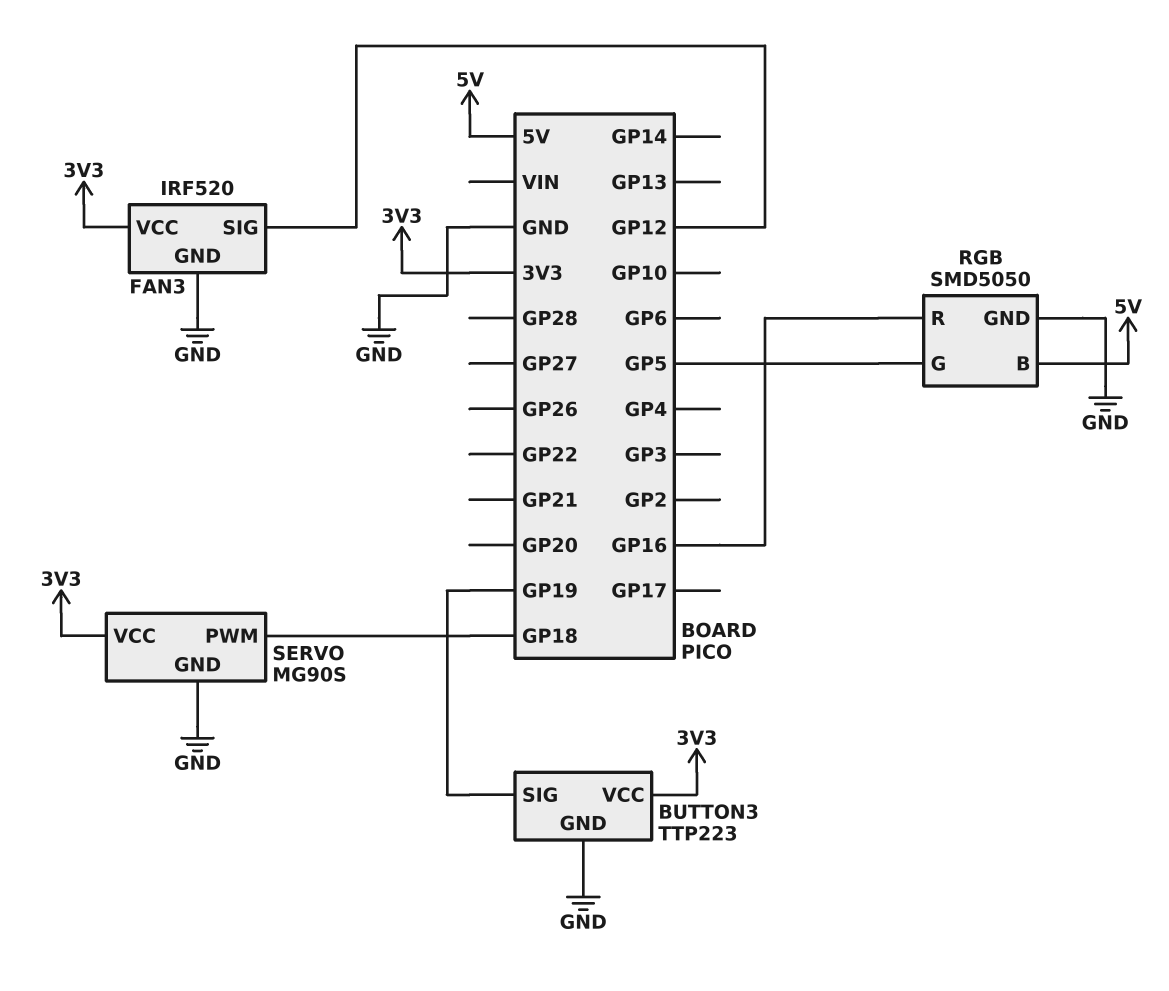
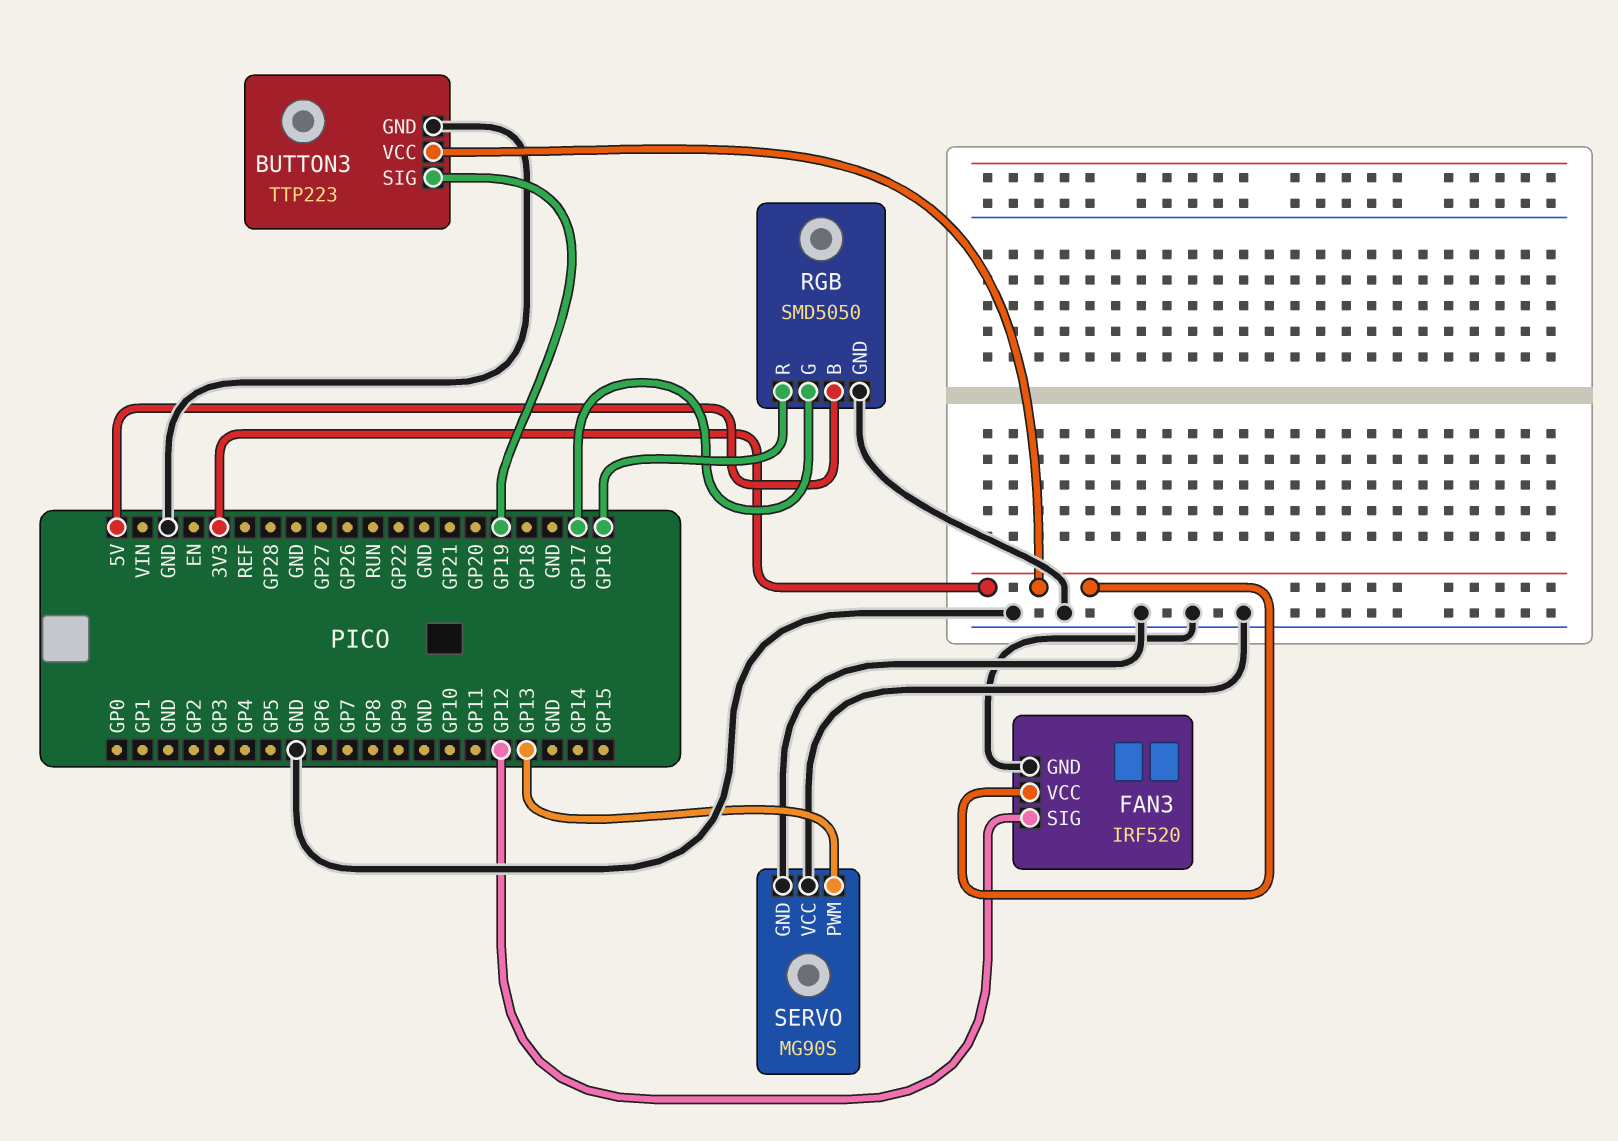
RGB pin G: GP5 -> GP17
SERVO pin PWM: GP18 -> GP13
SERVO pin VCC: 3V3 -> GND

